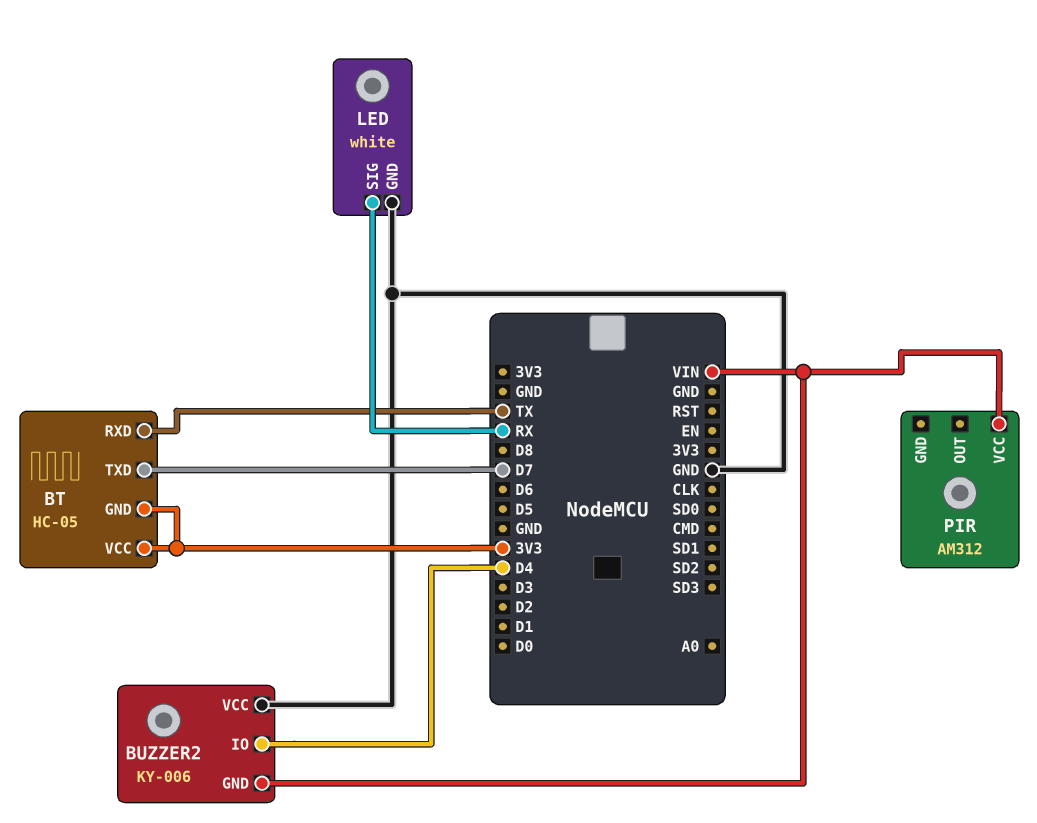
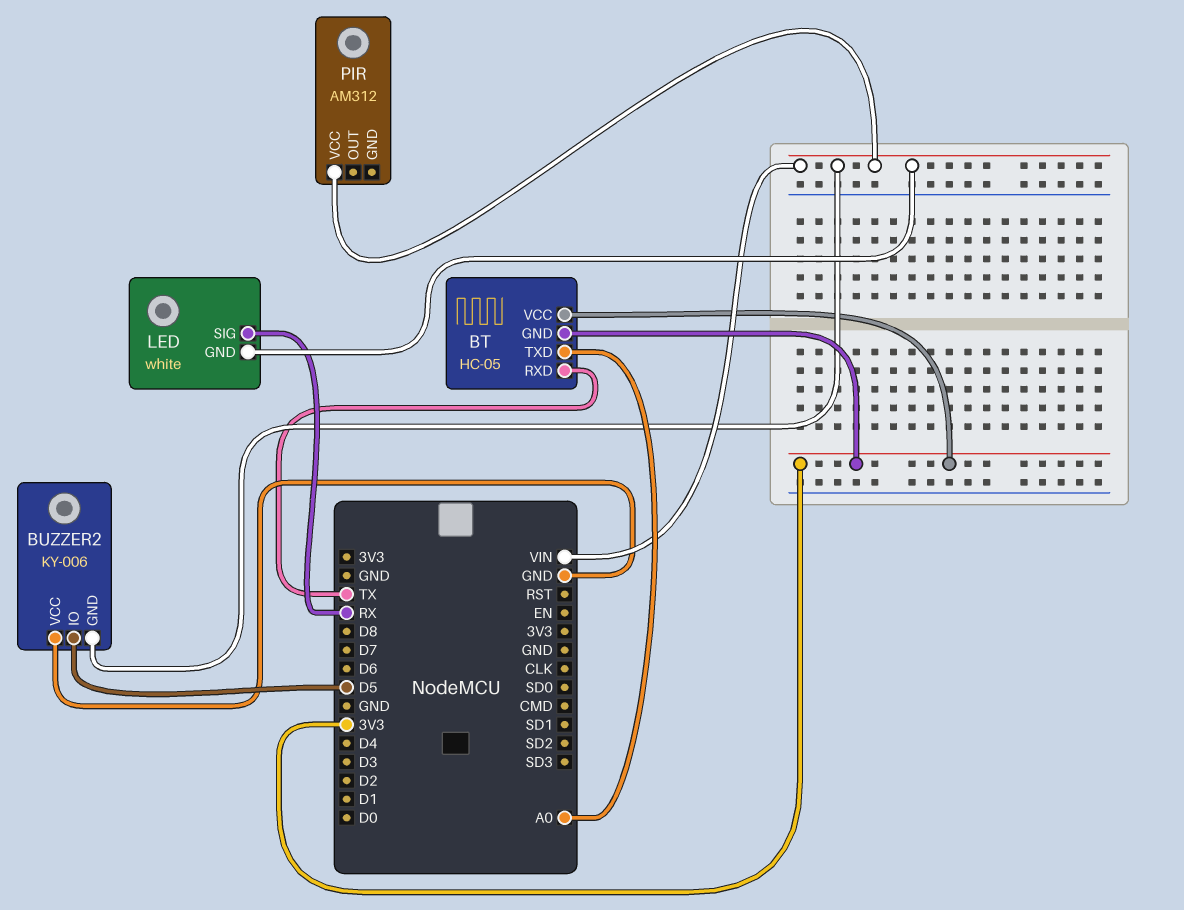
BT pin TXD: D7 -> A0
BUZZER2 pin IO: D4 -> D5
LED pin GND: GND -> VIN

